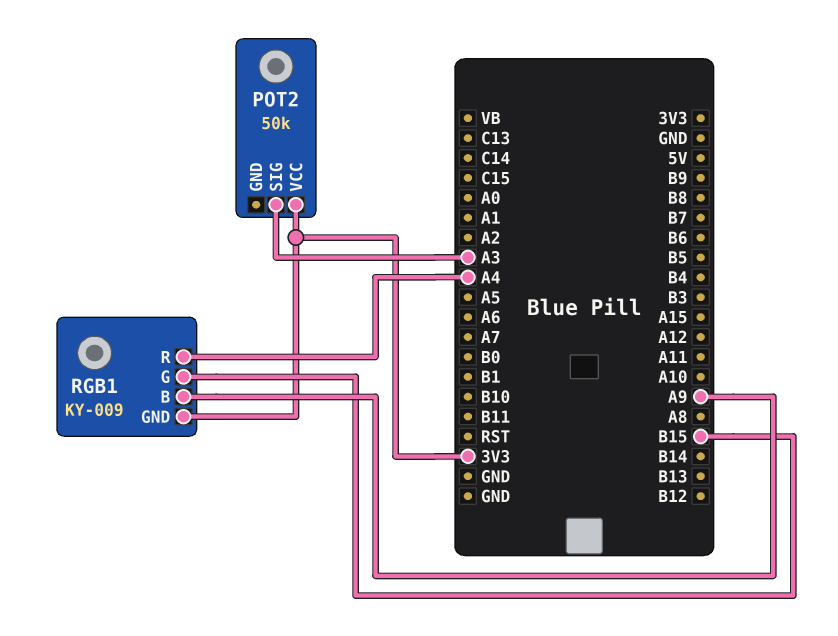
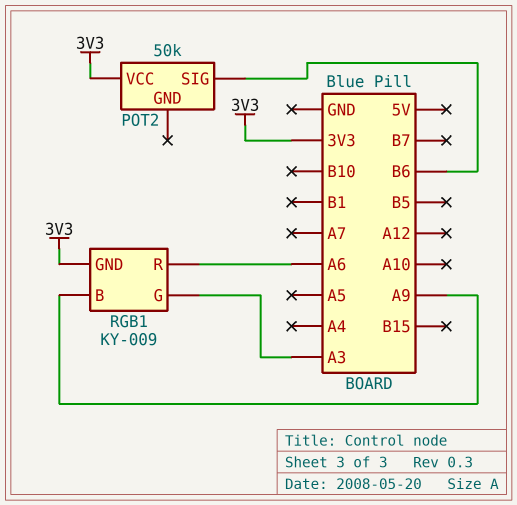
POT2 pin SIG: A3 -> B6
RGB1 pin G: B15 -> A3
RGB1 pin R: A4 -> A6

